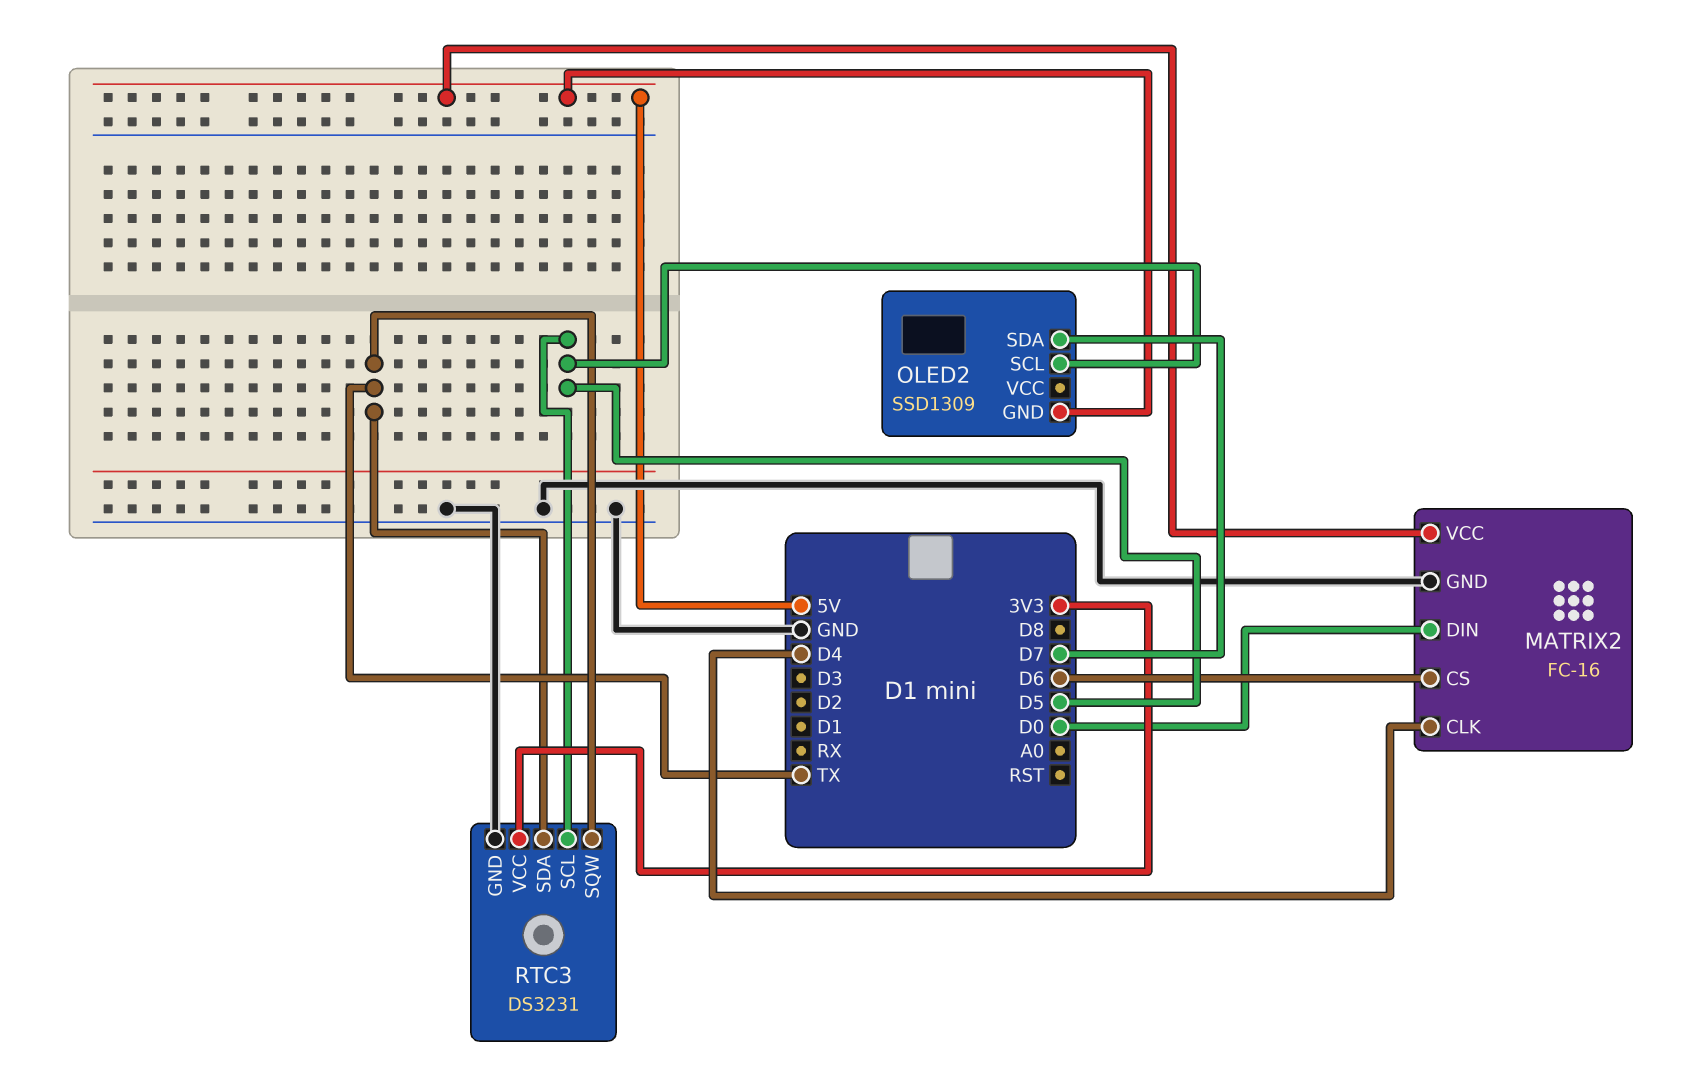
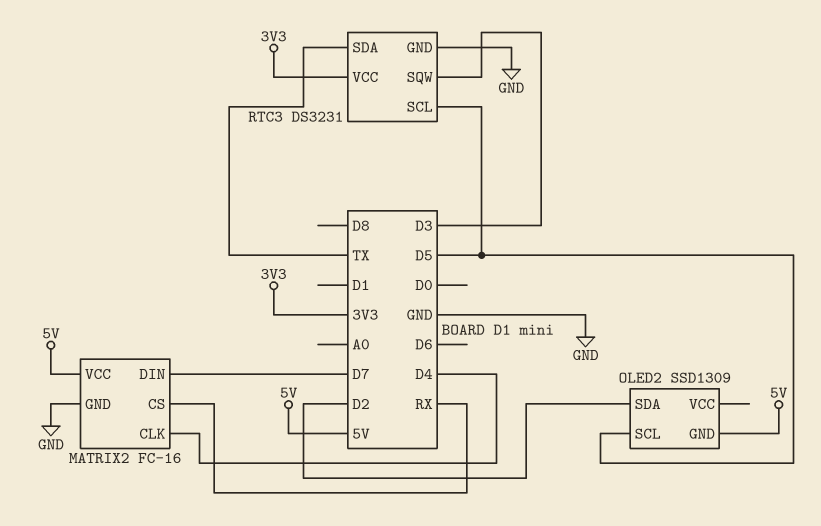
MATRIX2 pin CS: D6 -> RX
MATRIX2 pin DIN: D0 -> D7
OLED2 pin SDA: D7 -> D2
RTC3 pin SQW: TX -> D3

